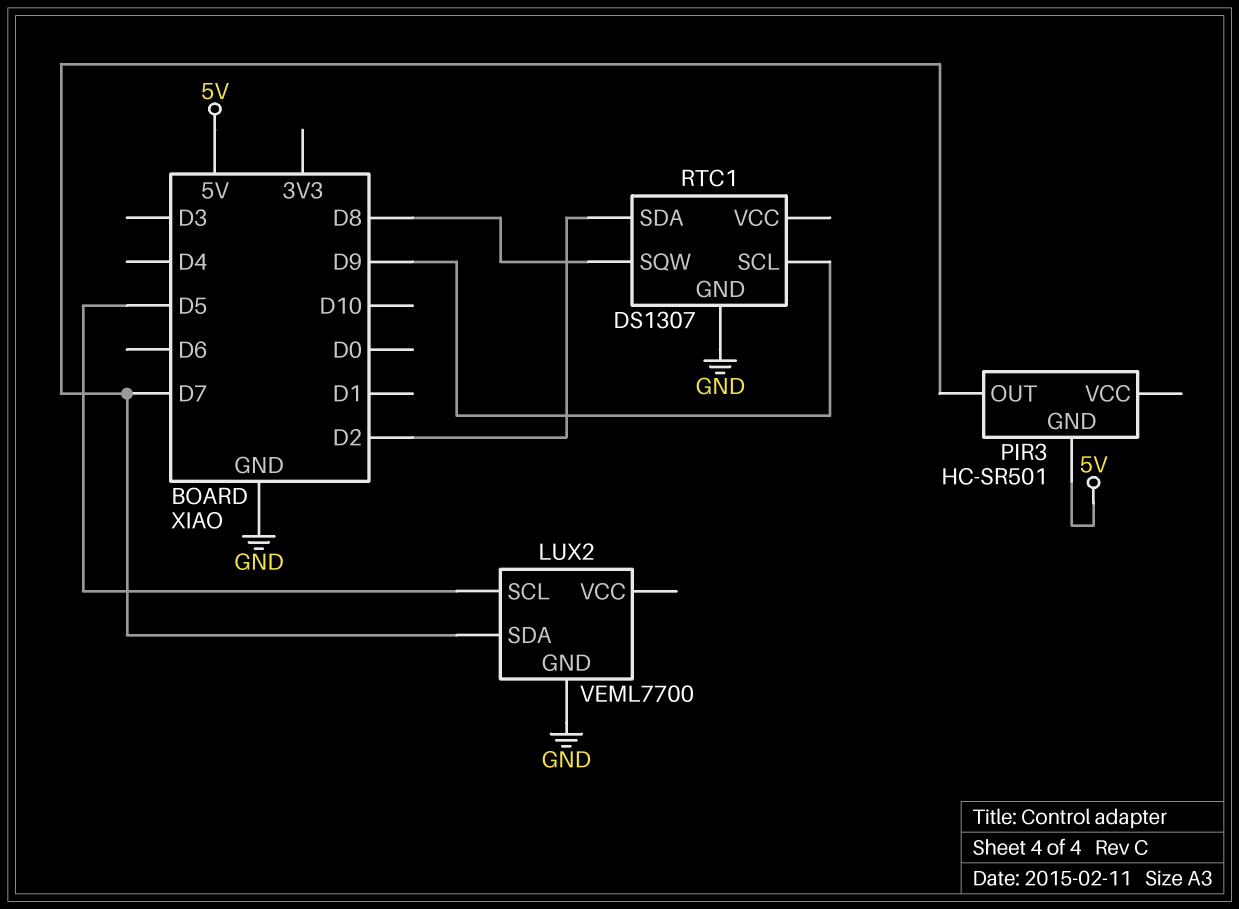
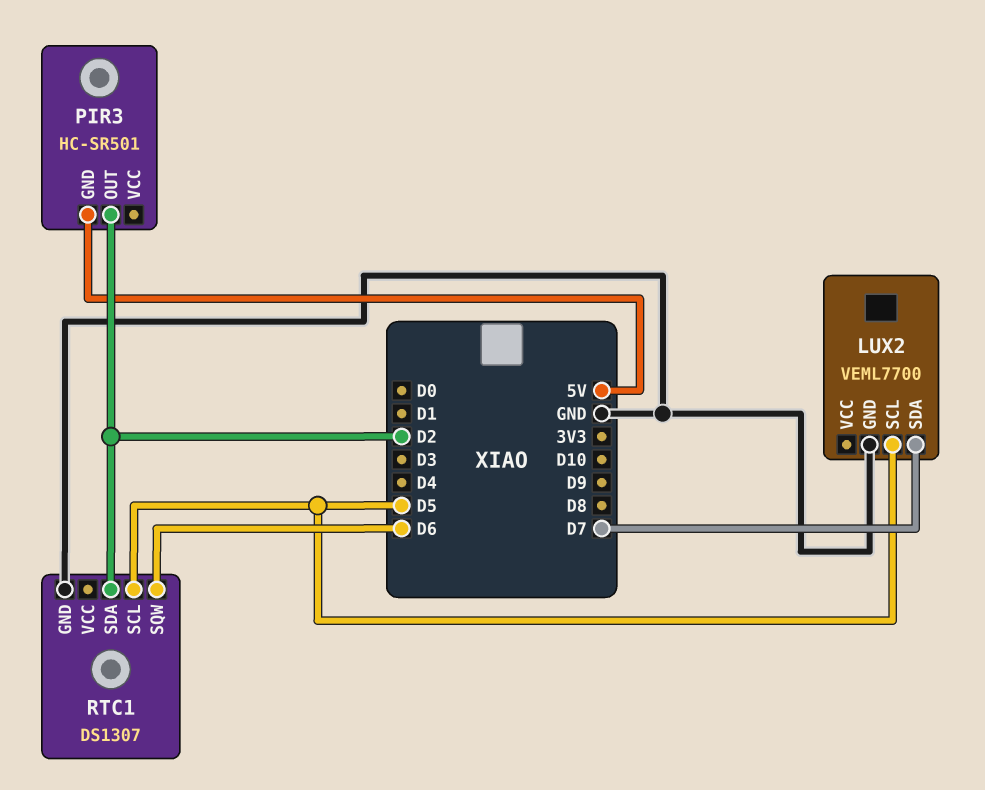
PIR3 pin OUT: D7 -> D2
RTC1 pin SCL: D9 -> D5
RTC1 pin SQW: D8 -> D6

